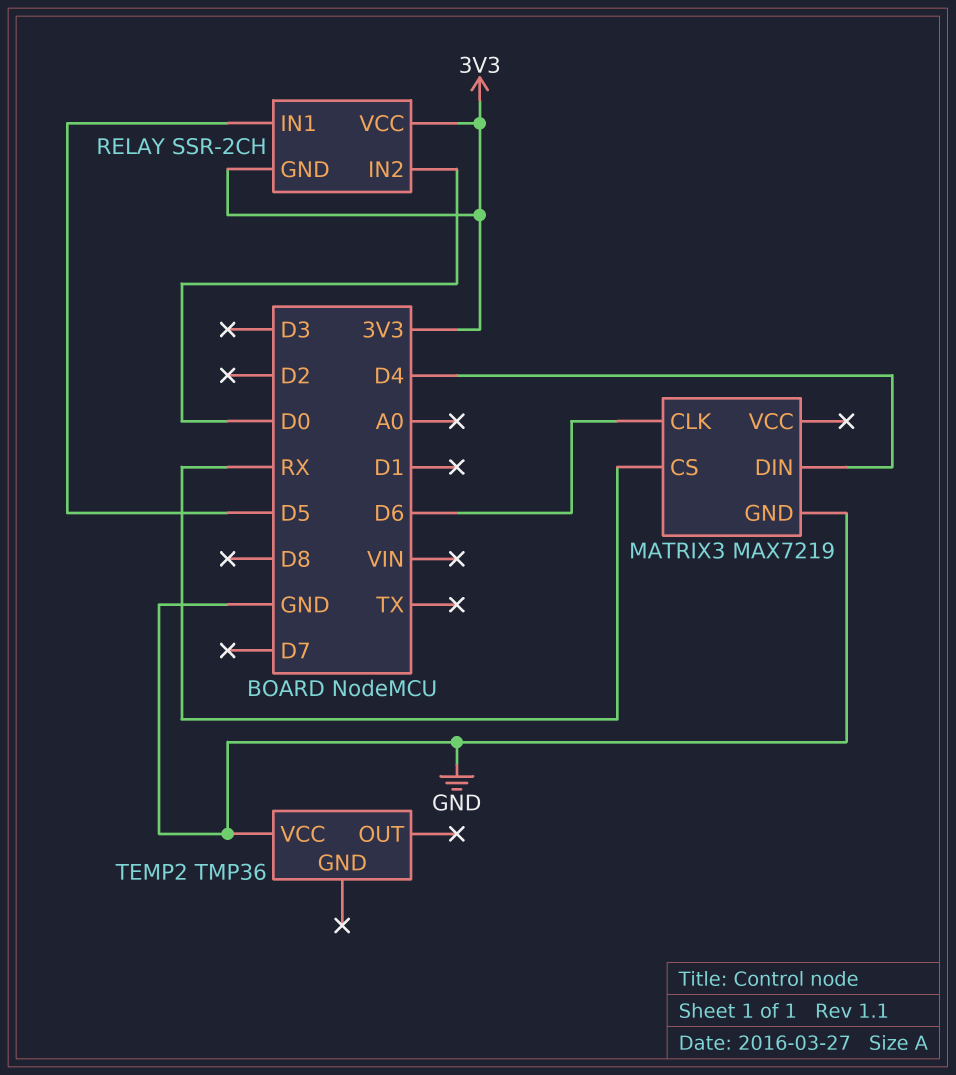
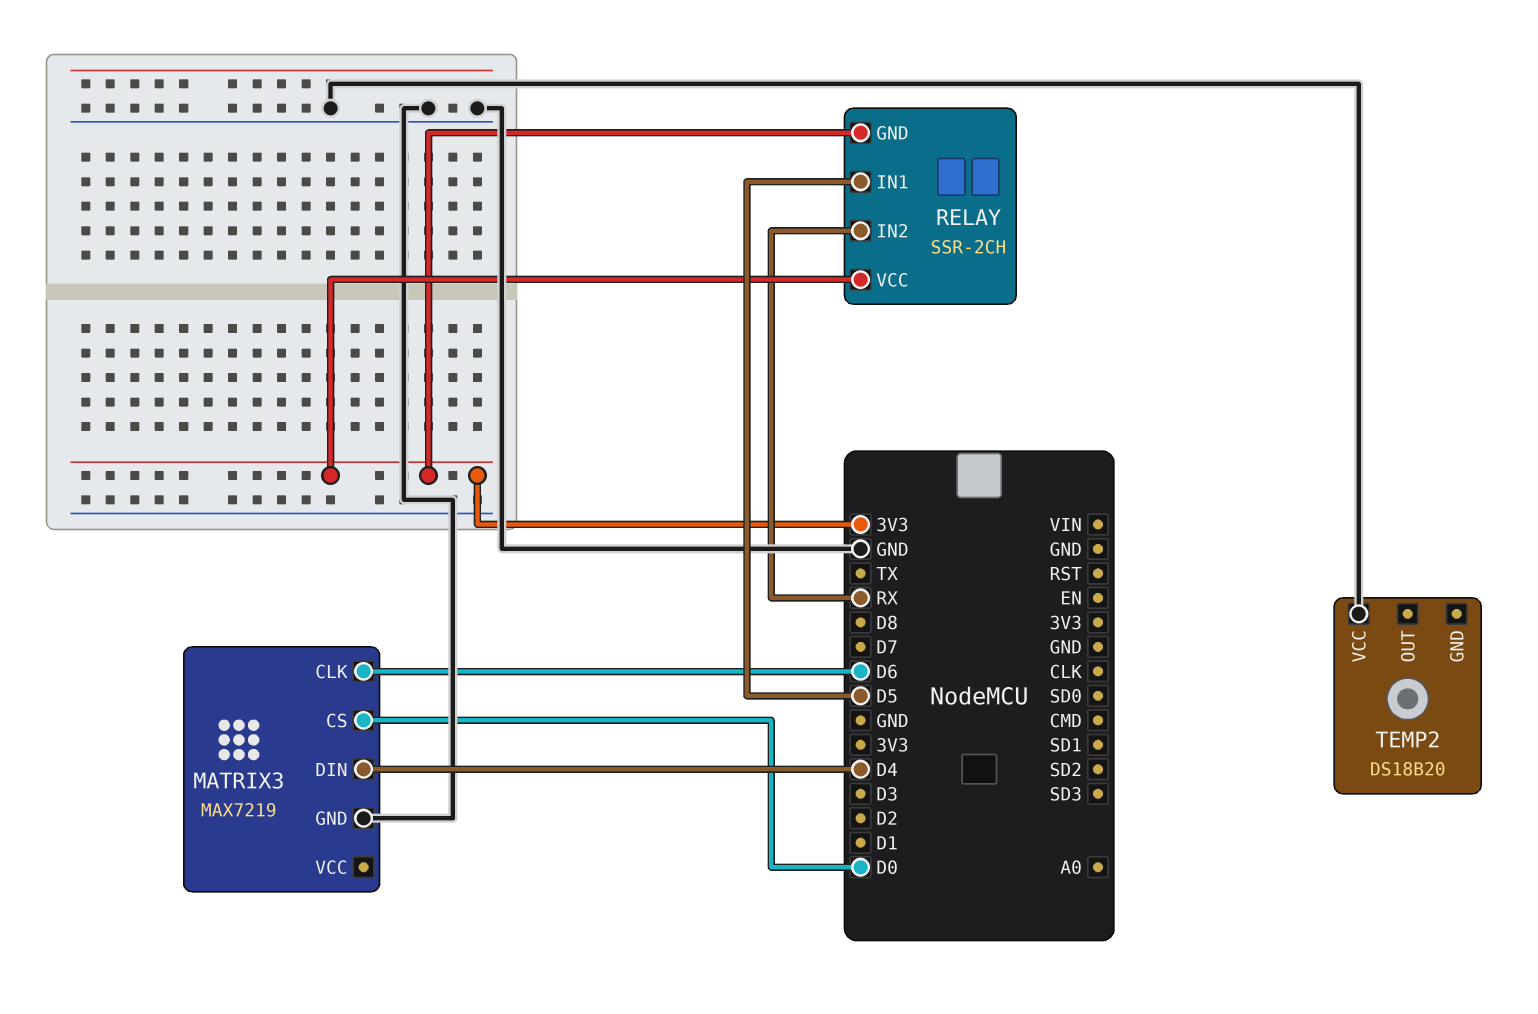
MATRIX3 pin CS: RX -> D0
RELAY pin IN2: D0 -> RX
TEMP2: TMP36 -> DS18B20

